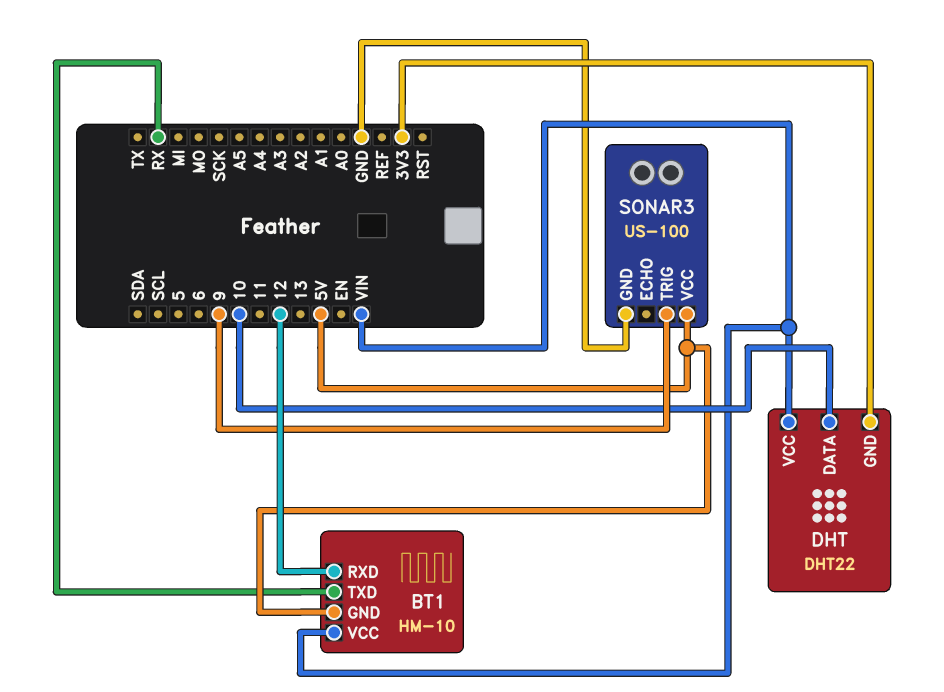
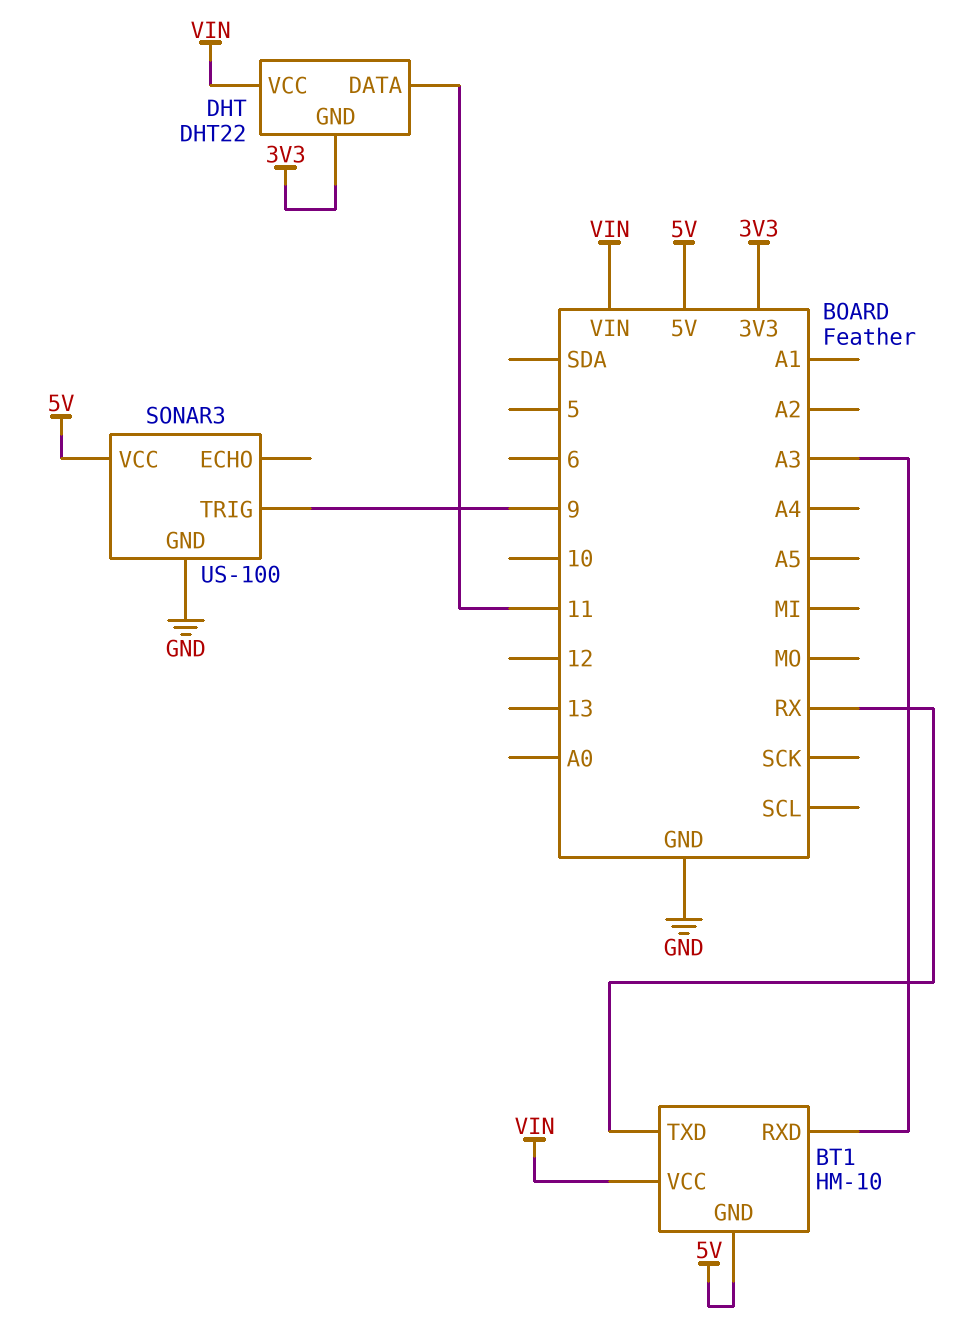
BT1 pin RXD: 12 -> A3
DHT pin DATA: 10 -> 11

